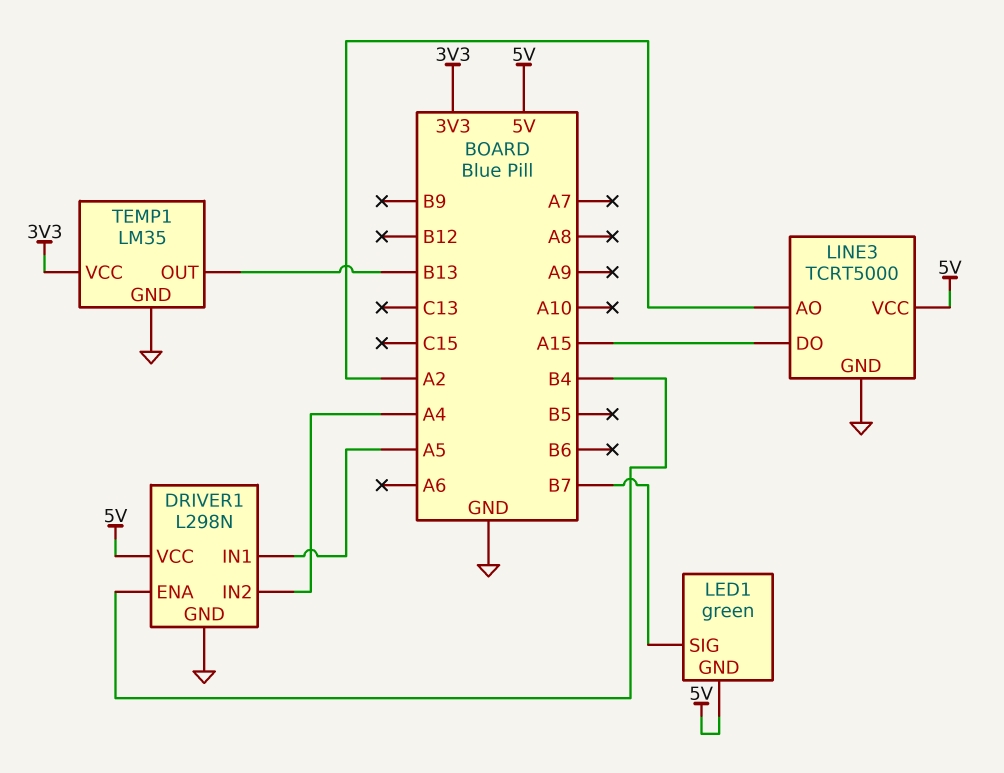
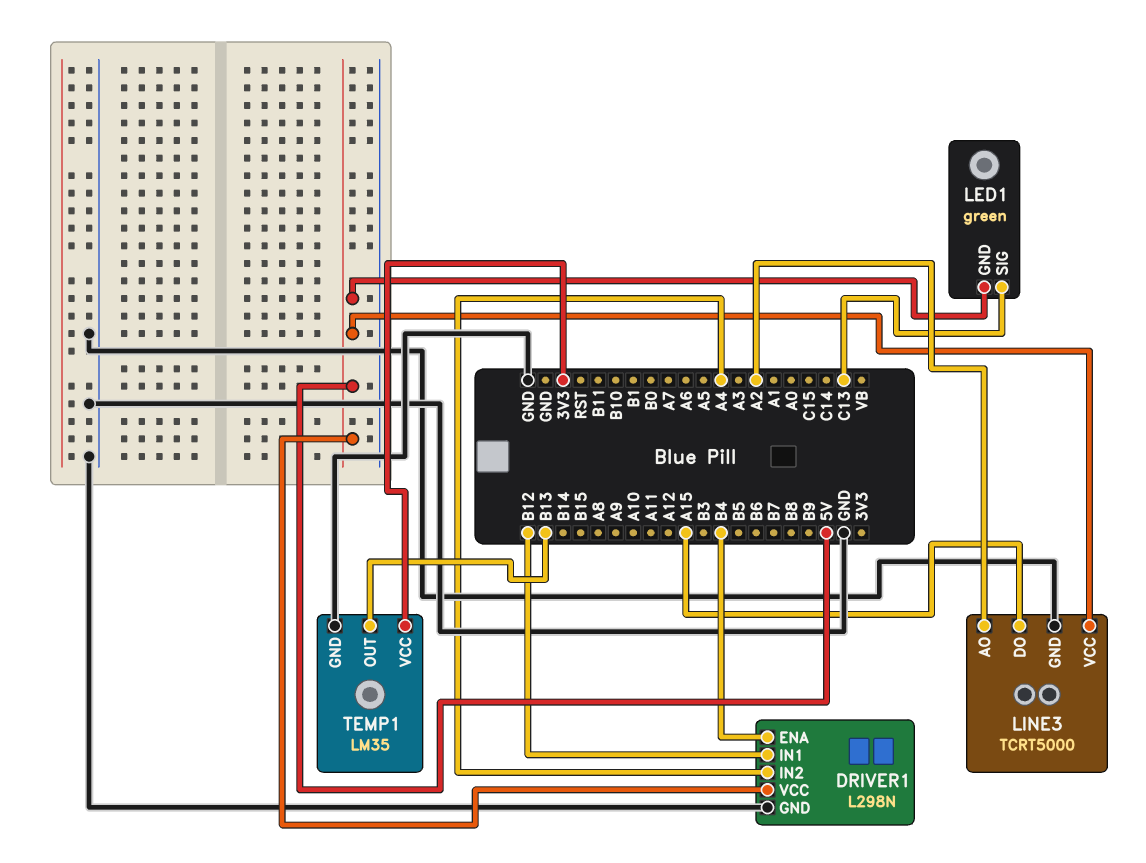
DRIVER1 pin IN1: A5 -> B12
LED1 pin SIG: B7 -> C13

